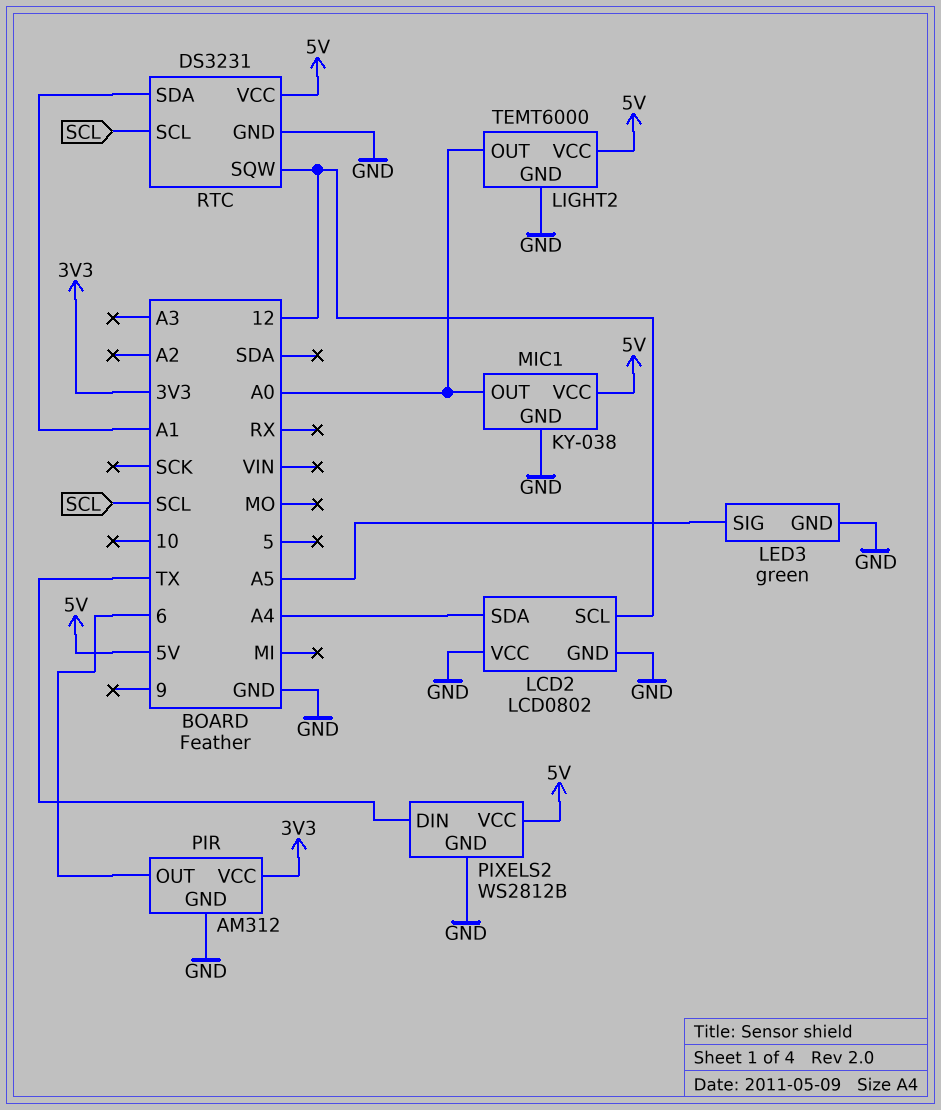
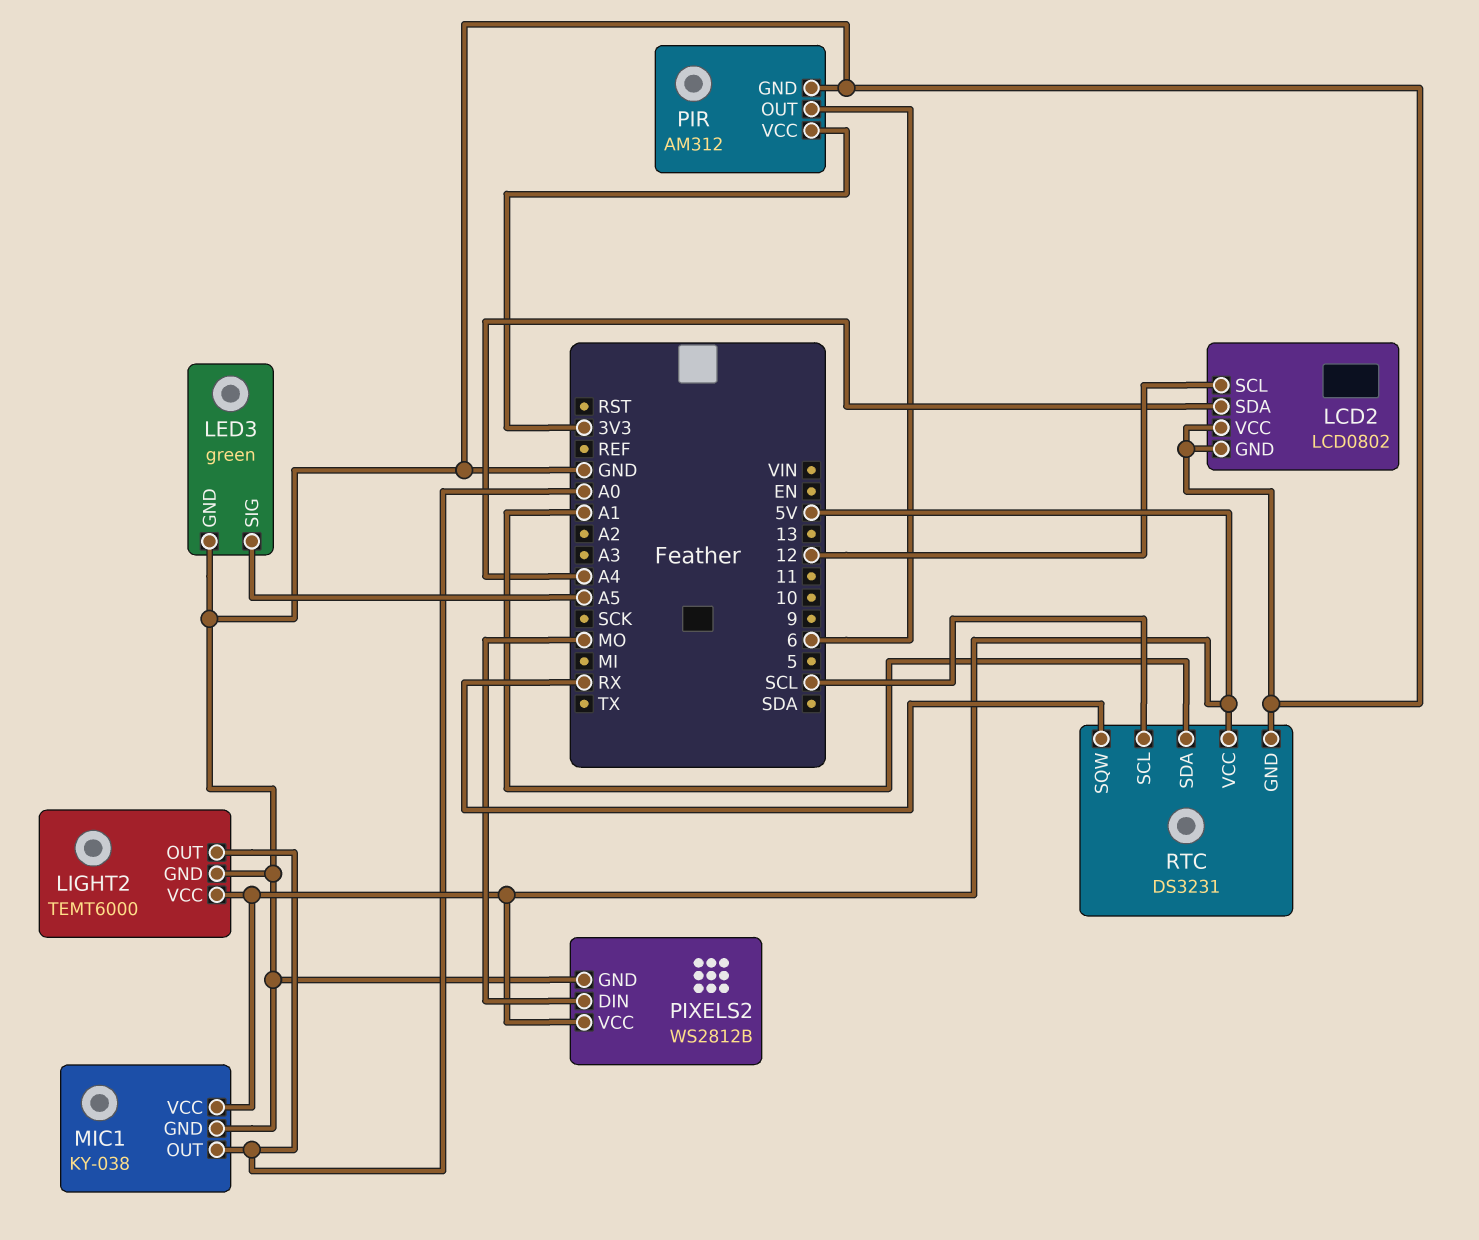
PIXELS2 pin DIN: TX -> MO
RTC pin SQW: 12 -> RX

